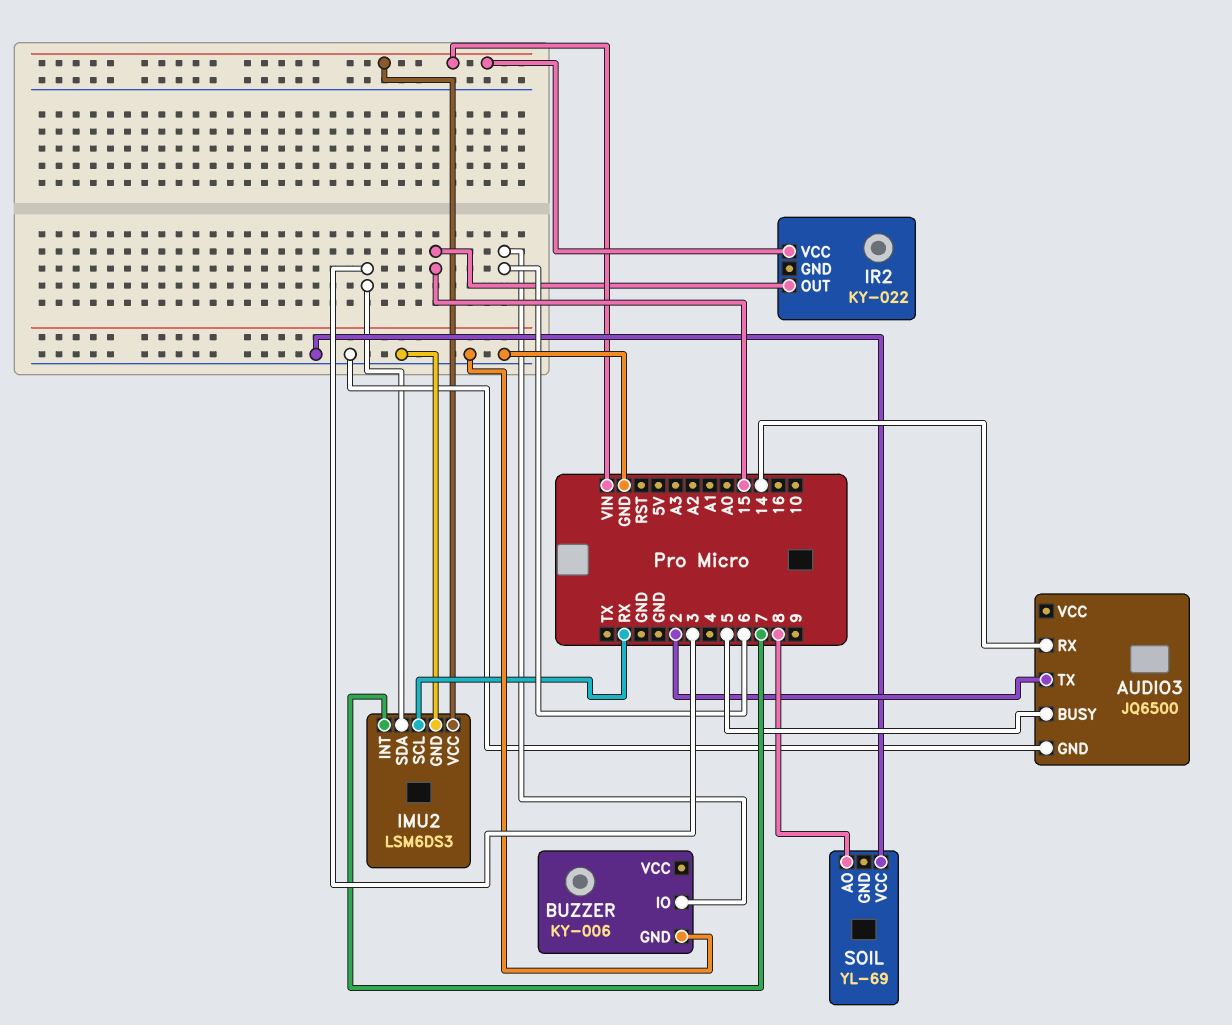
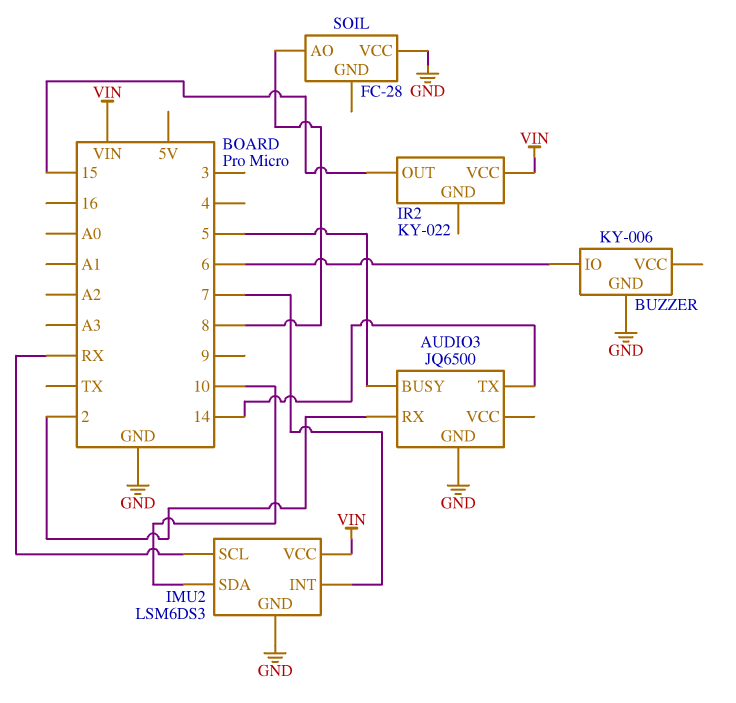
AUDIO3 pin RX: 14 -> 2
AUDIO3 pin TX: 2 -> 14
IMU2 pin SDA: 3 -> 10
SOIL: YL-69 -> FC-28

